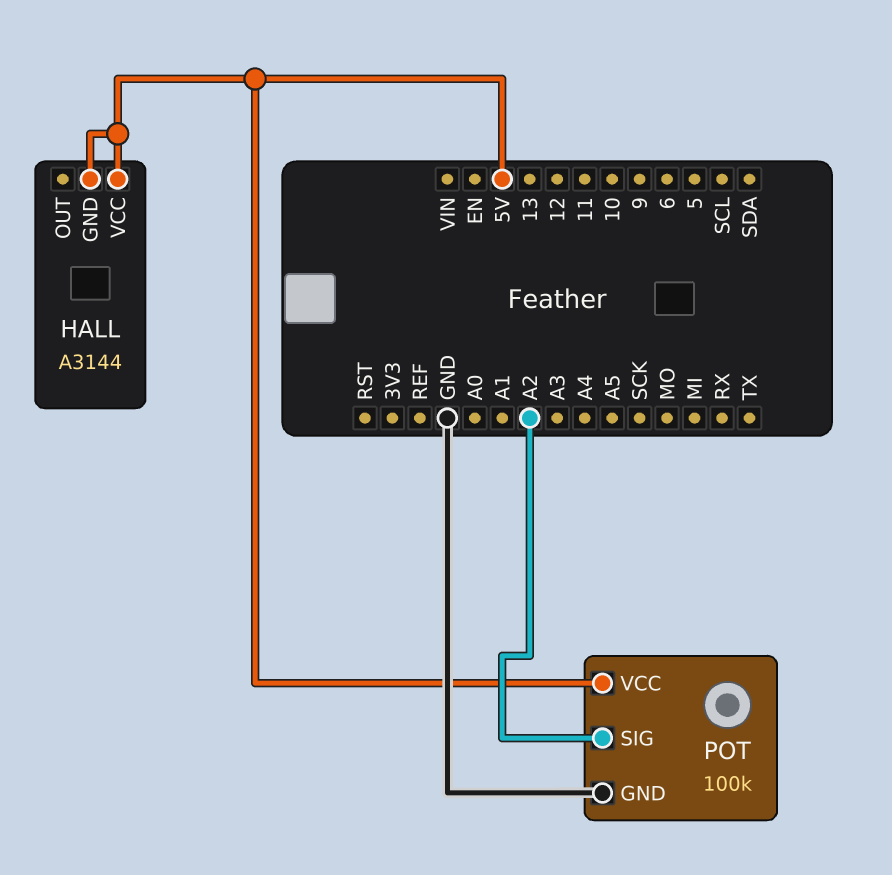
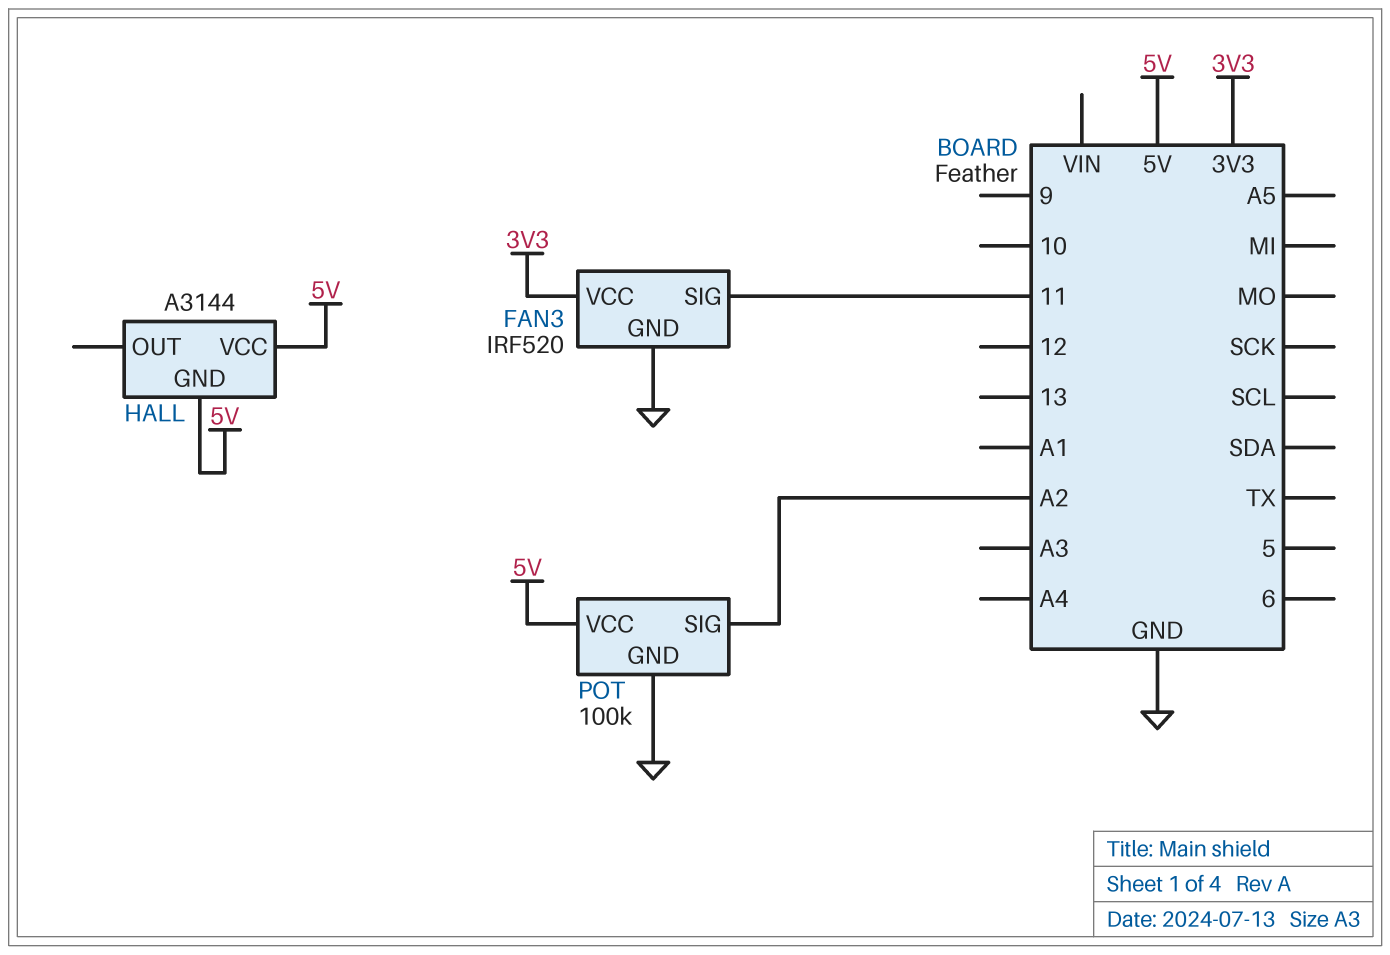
FAN3: none -> IRF520
FAN3 pin GND: none -> GND
FAN3 pin SIG: none -> 11
FAN3 pin VCC: none -> 3V3

